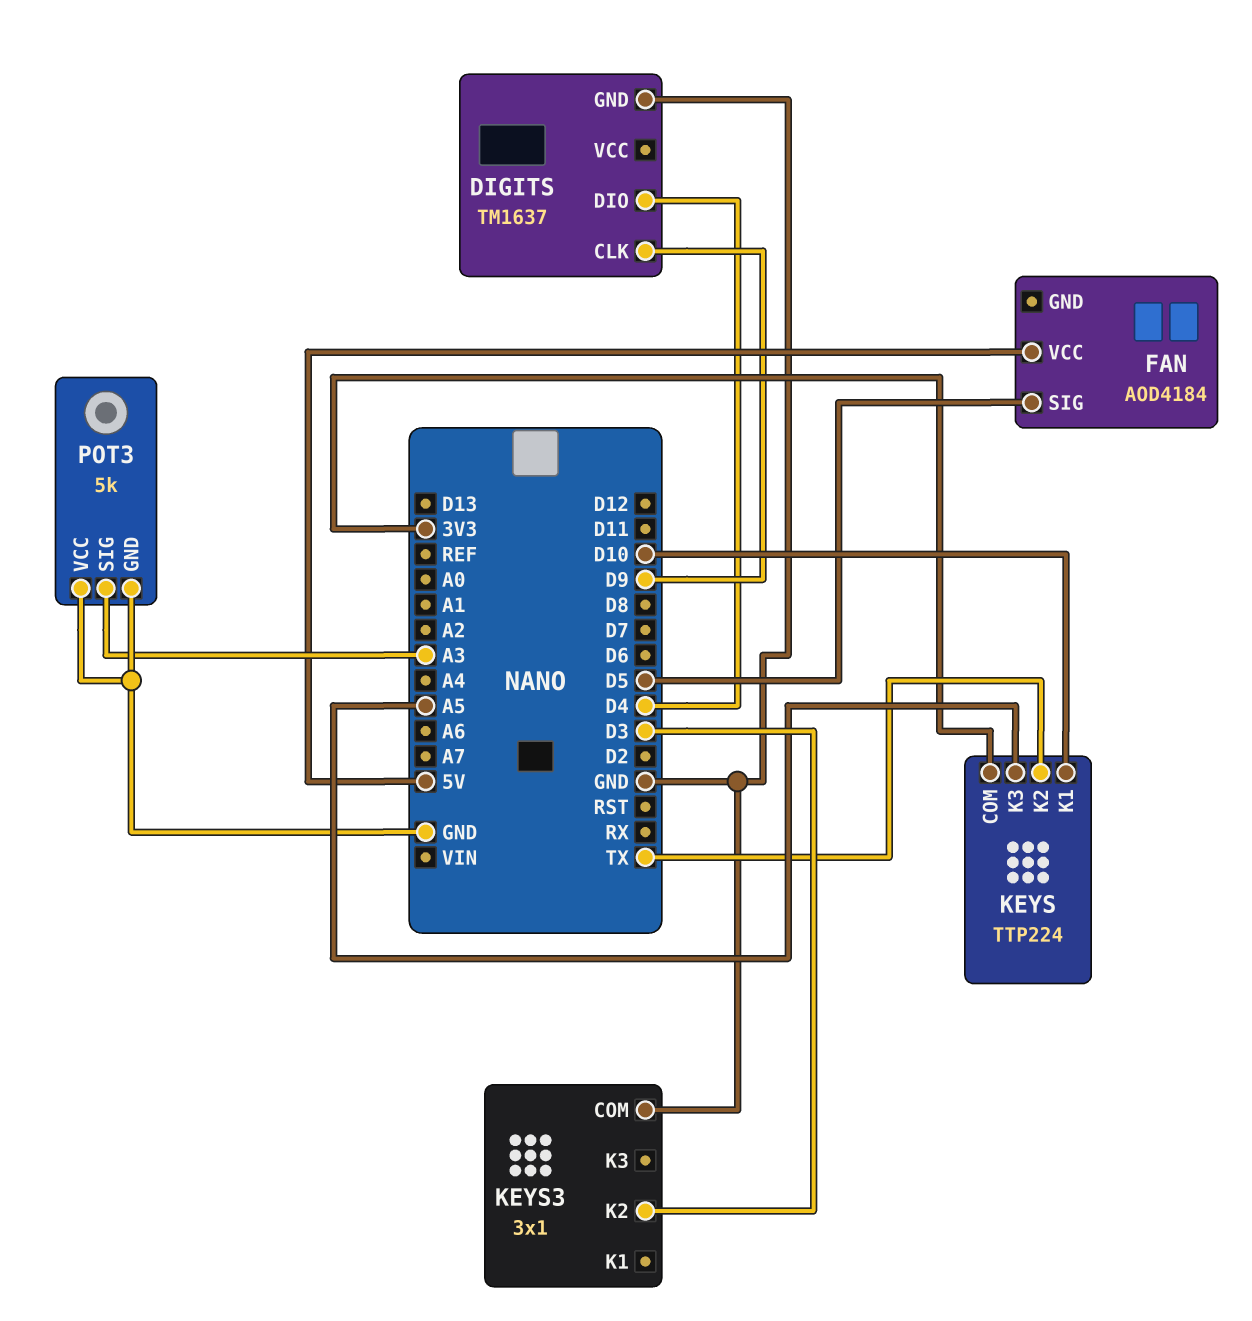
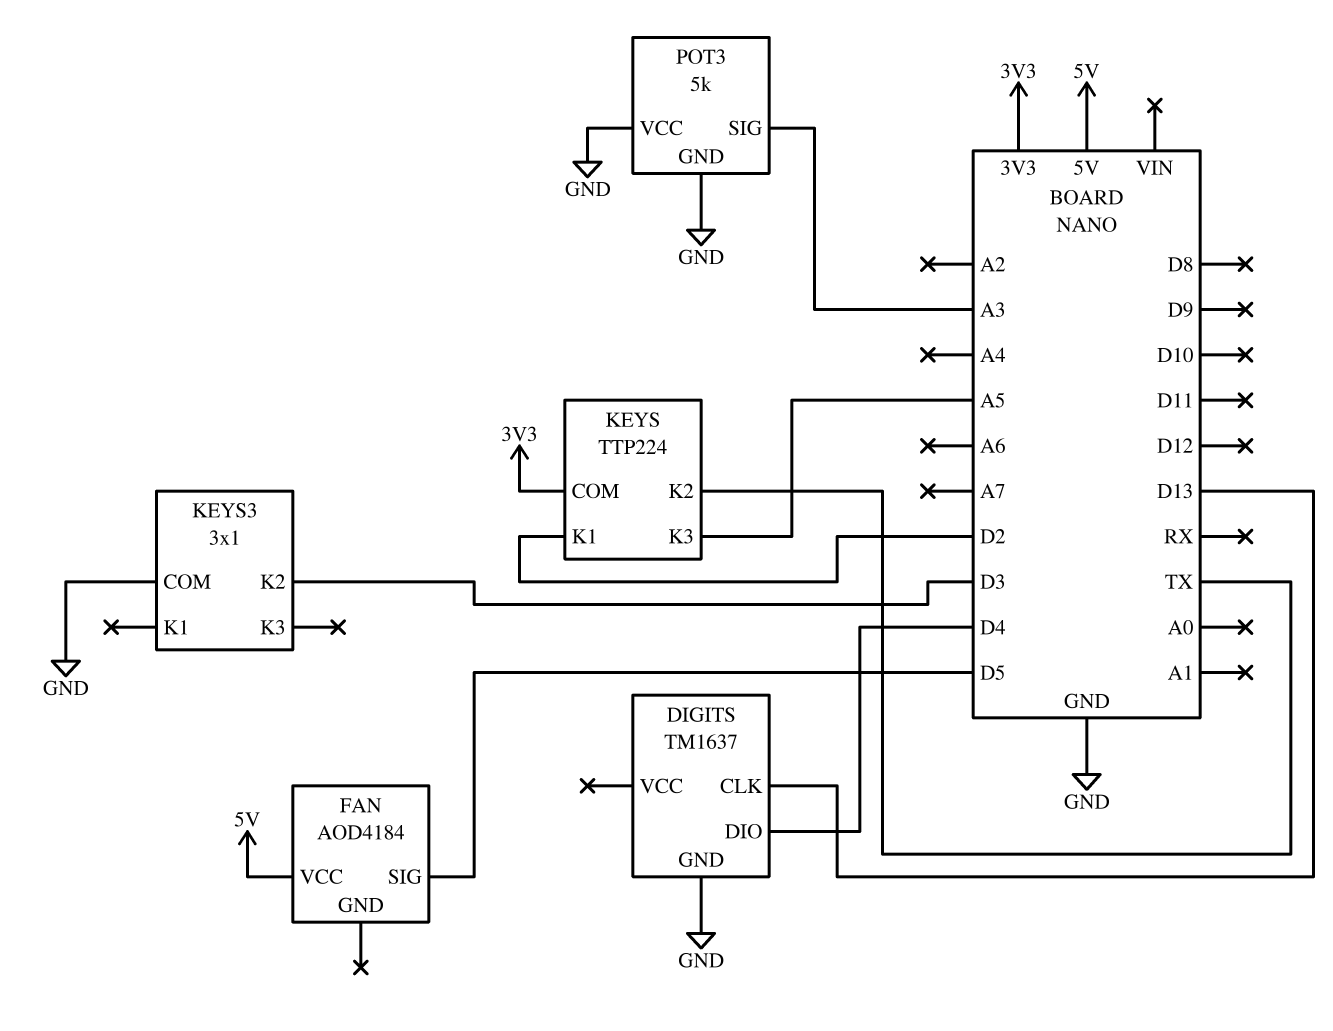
DIGITS pin CLK: D9 -> D13
KEYS pin K1: D10 -> D2

